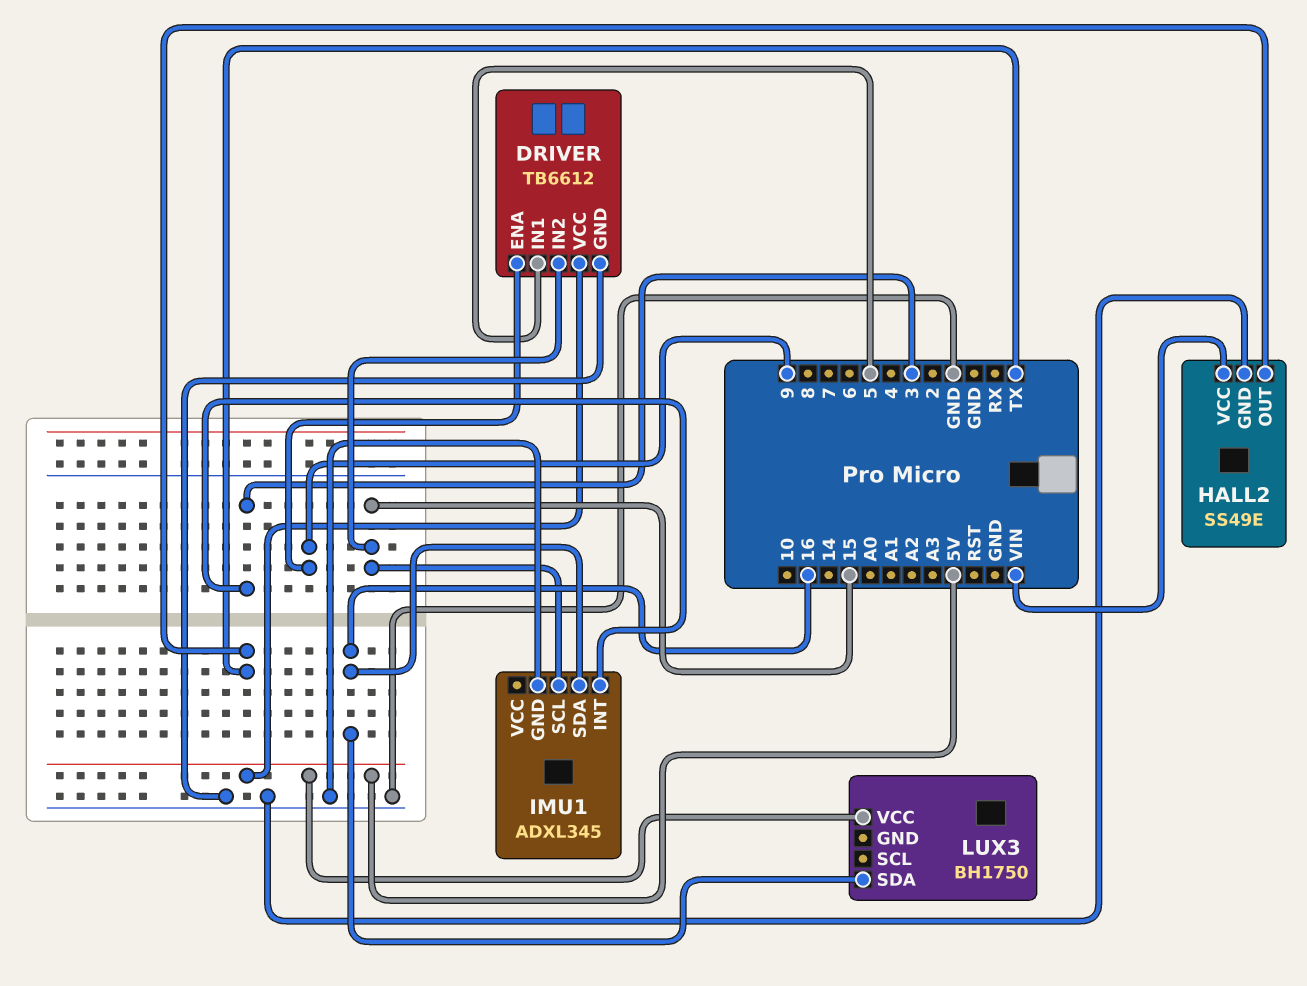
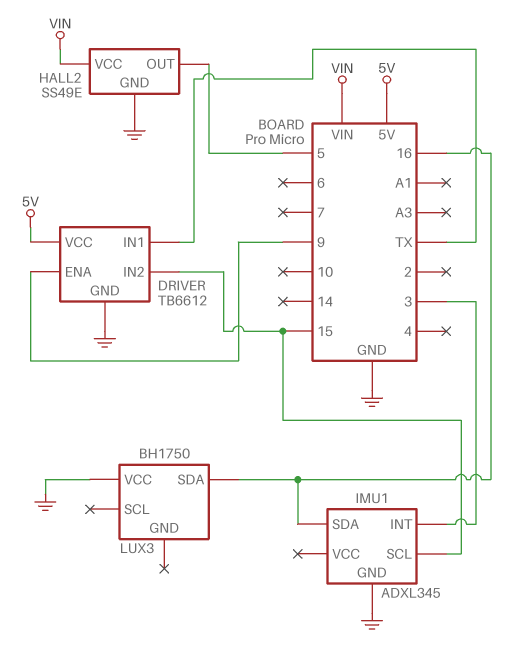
DRIVER pin IN1: 5 -> TX
HALL2 pin OUT: TX -> 5
LUX3 pin VCC: 5V -> GND

